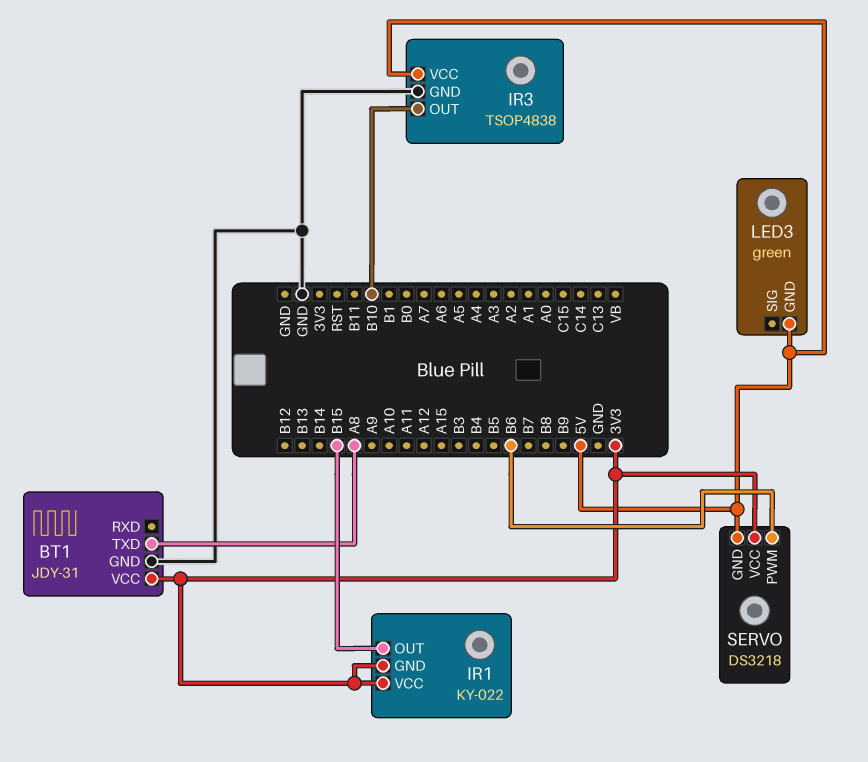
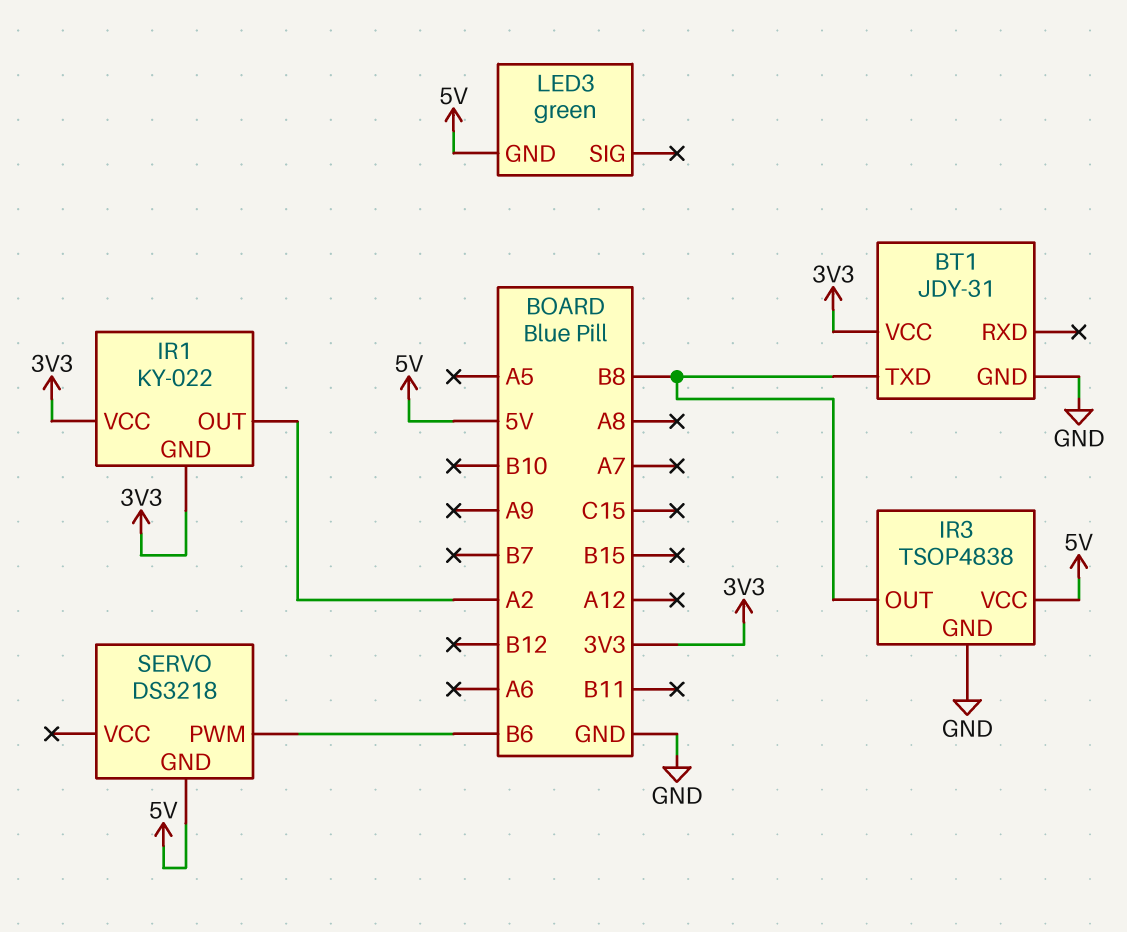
BT1 pin TXD: A8 -> B8
IR1 pin OUT: B15 -> A2
IR3 pin OUT: B10 -> B8
SERVO pin VCC: 3V3 -> none

